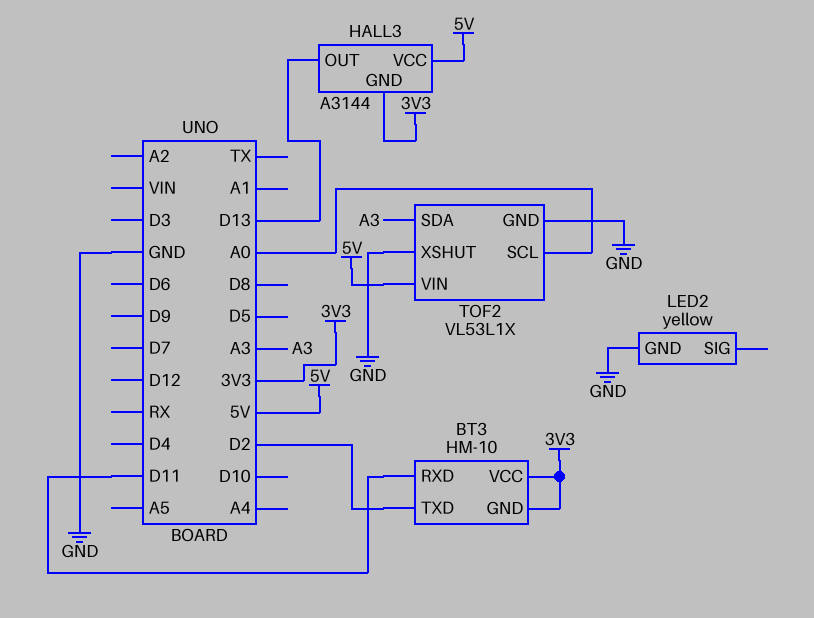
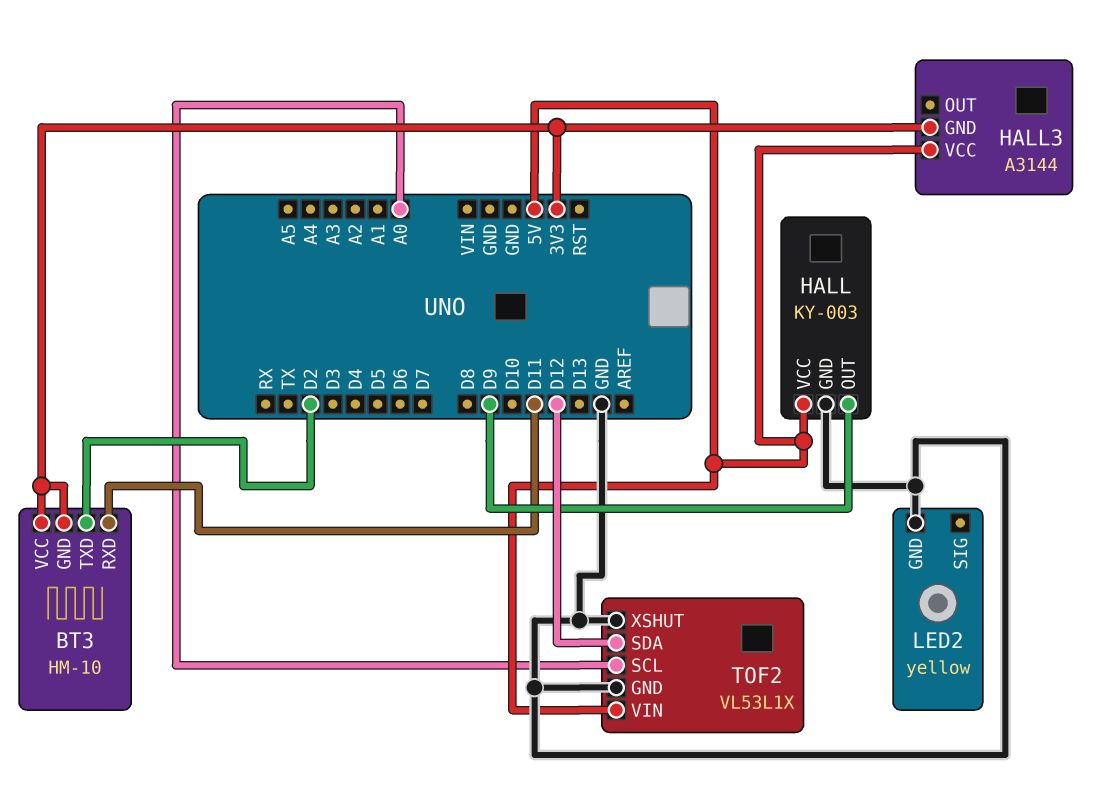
HALL: none -> KY-003
HALL pin GND: none -> GND
HALL pin OUT: none -> D9
HALL pin VCC: none -> 5V
HALL3 pin OUT: D13 -> none
TOF2 pin SDA: A3 -> D12

